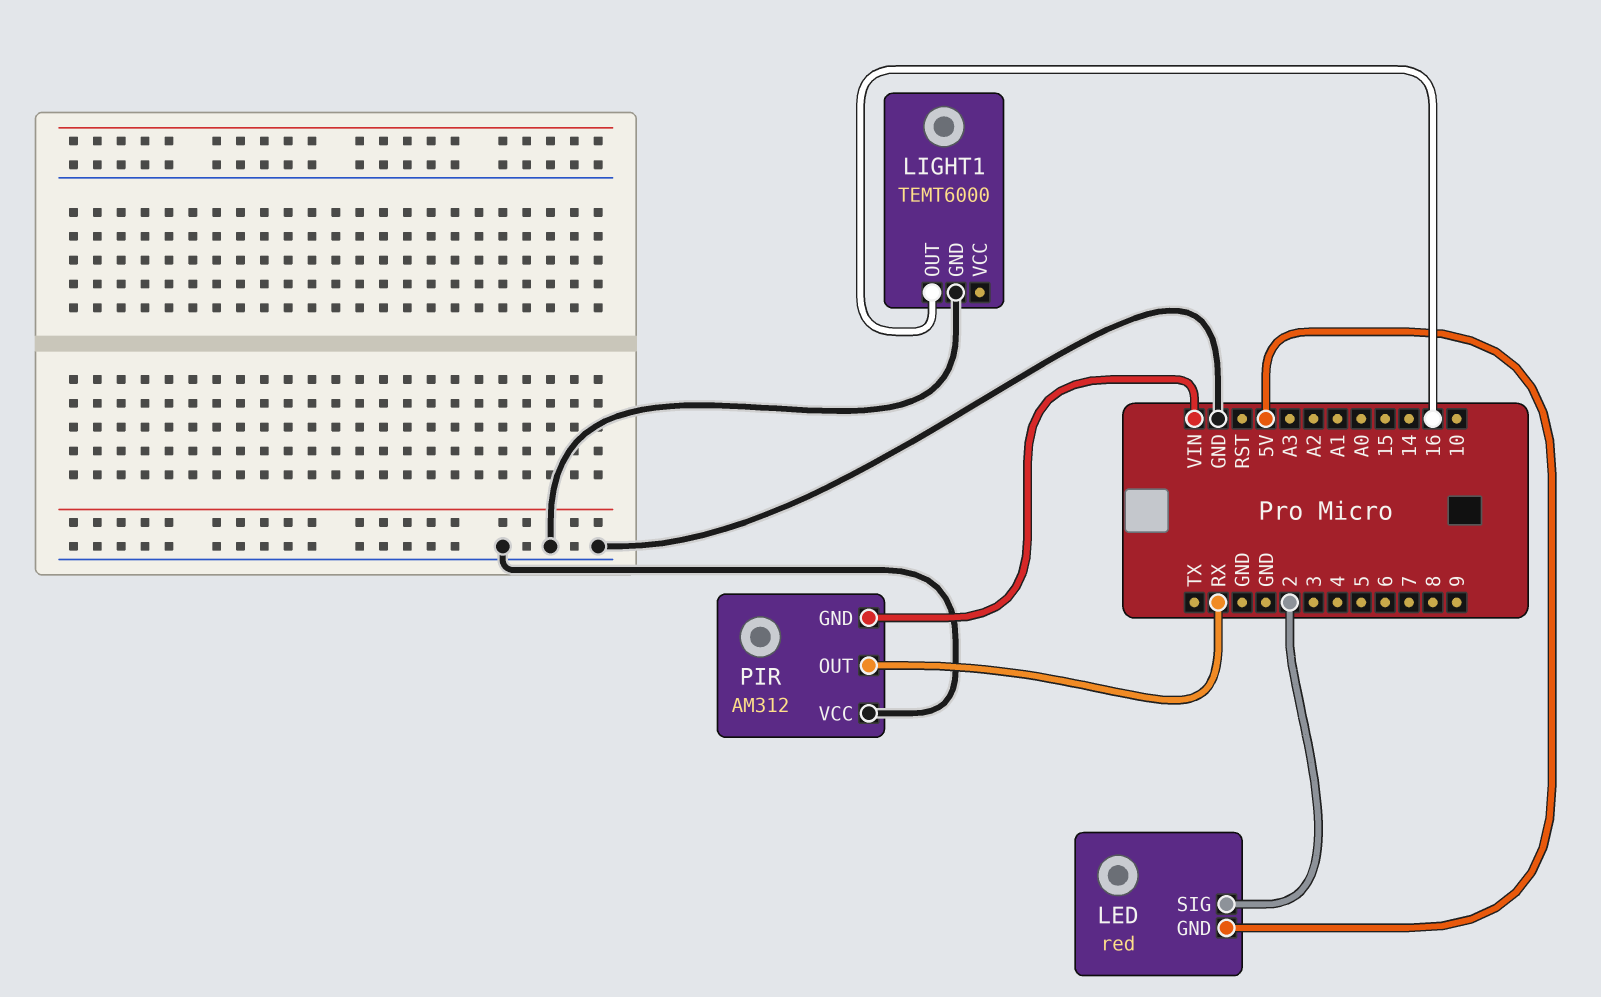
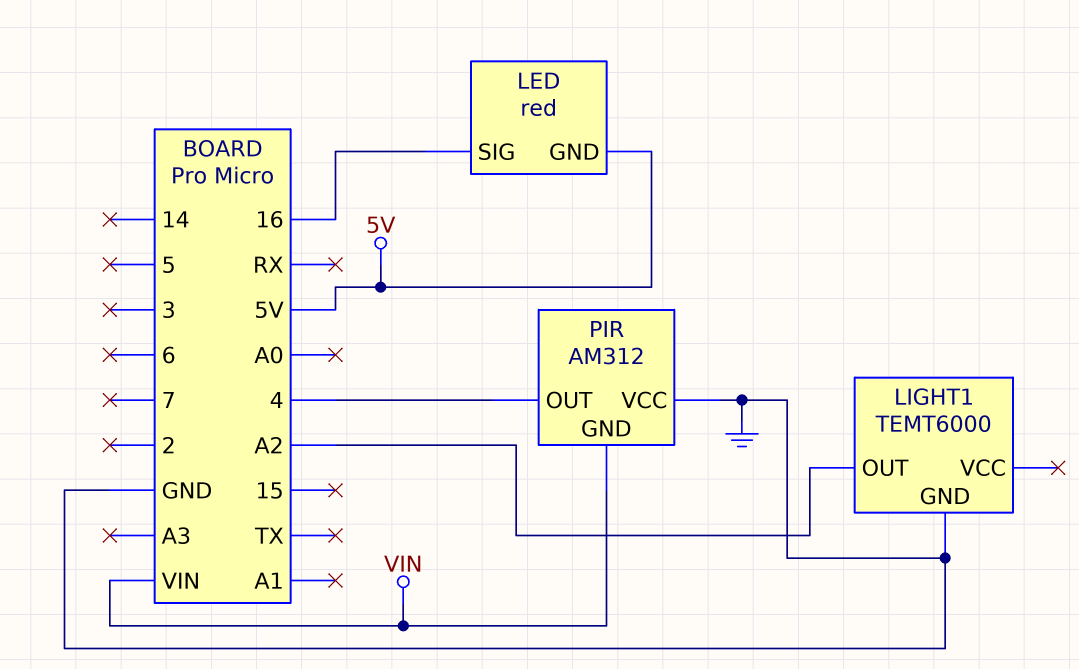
LED pin SIG: 2 -> 16
LIGHT1 pin OUT: 16 -> A2
PIR pin OUT: RX -> 4

